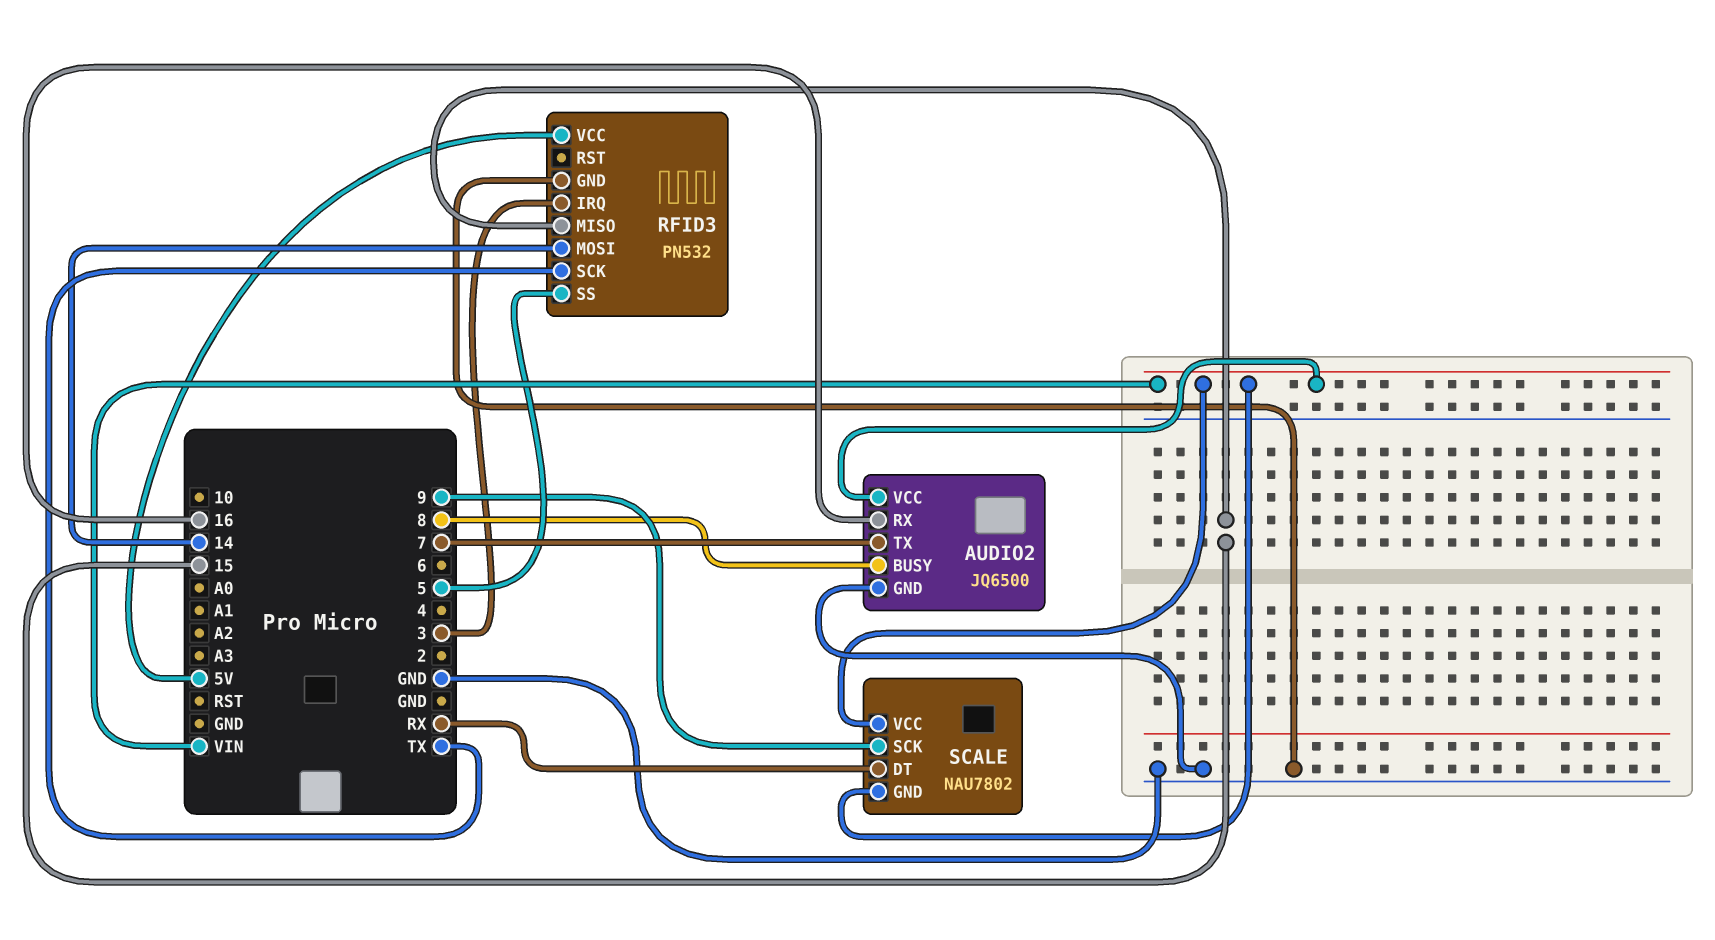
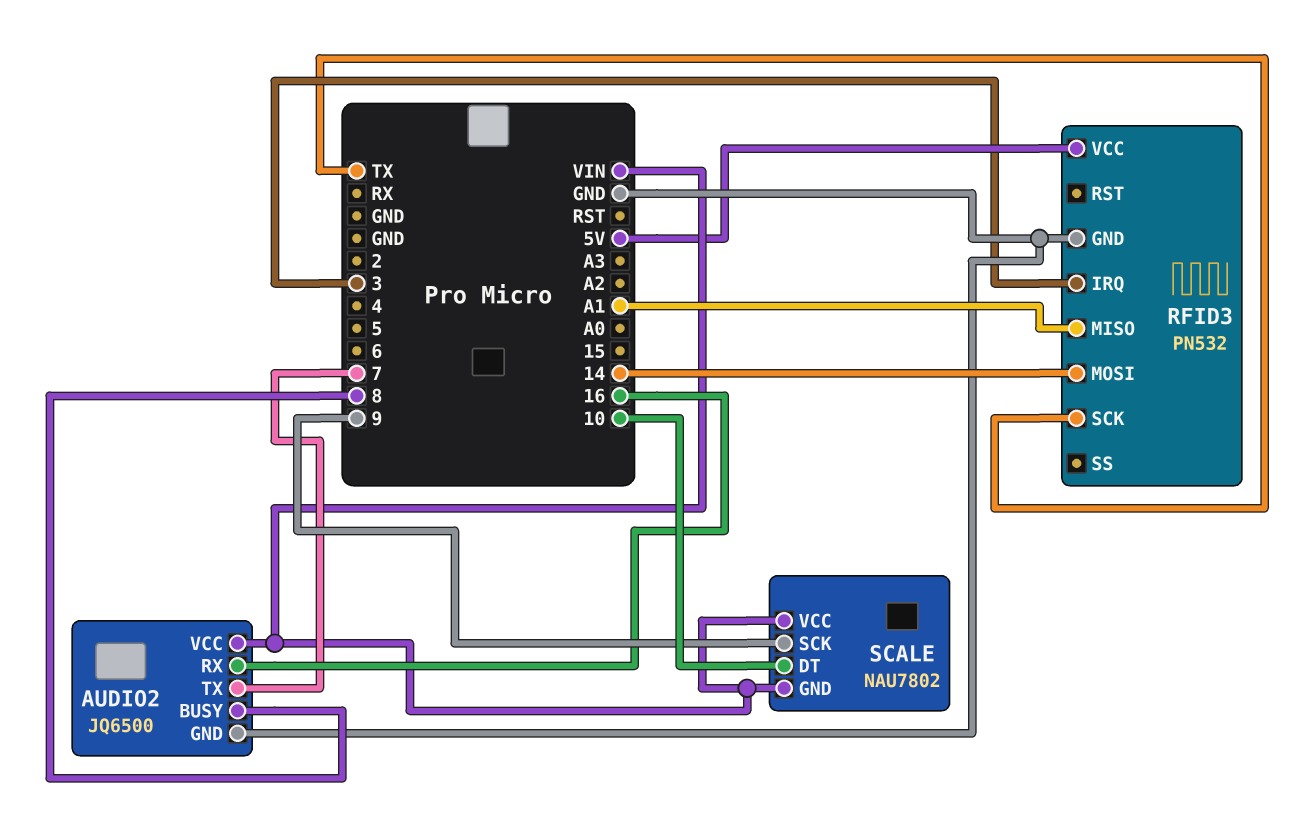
RFID3 pin MISO: 15 -> A1
RFID3 pin SS: 5 -> none
SCALE pin DT: RX -> 10

